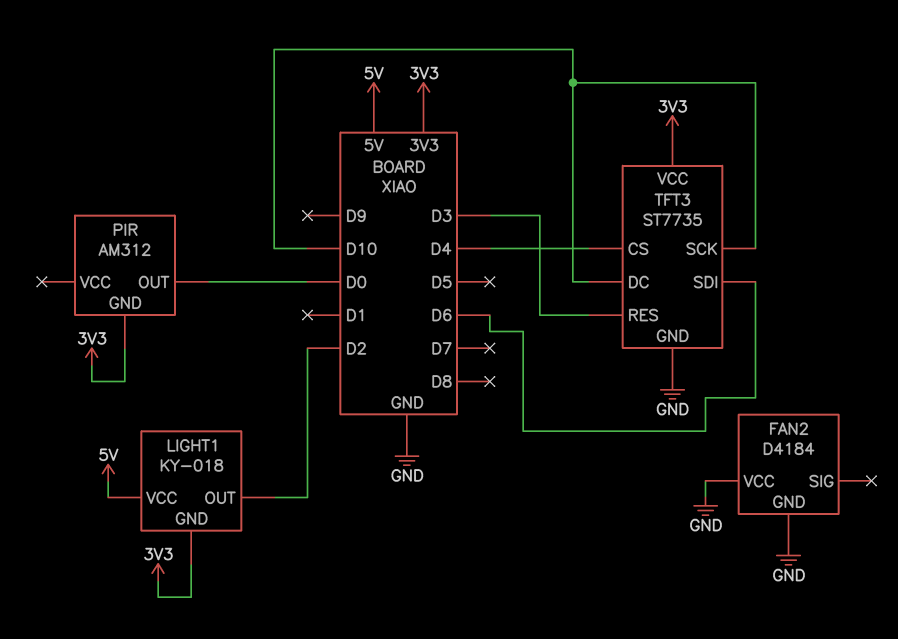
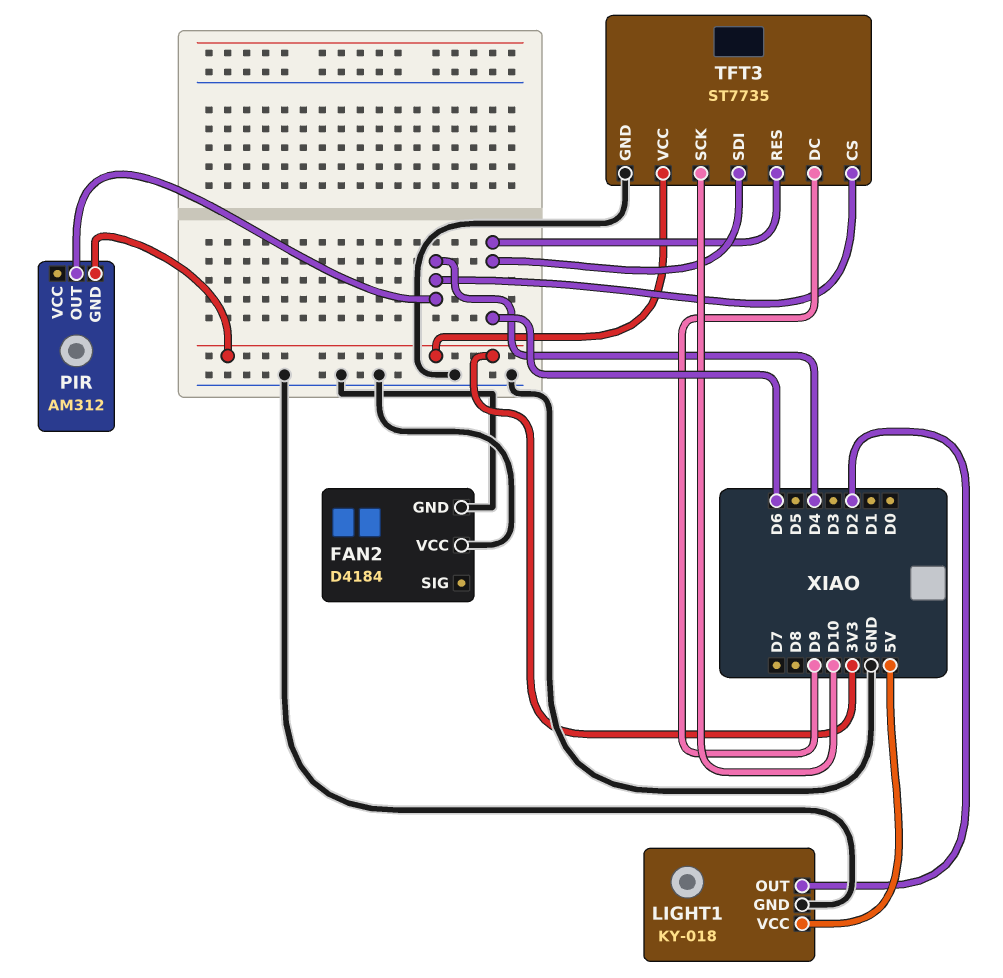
LIGHT1 pin GND: 3V3 -> GND
PIR pin OUT: D0 -> D4
TFT3 pin DC: D10 -> D9
TFT3 pin RES: D3 -> D6

